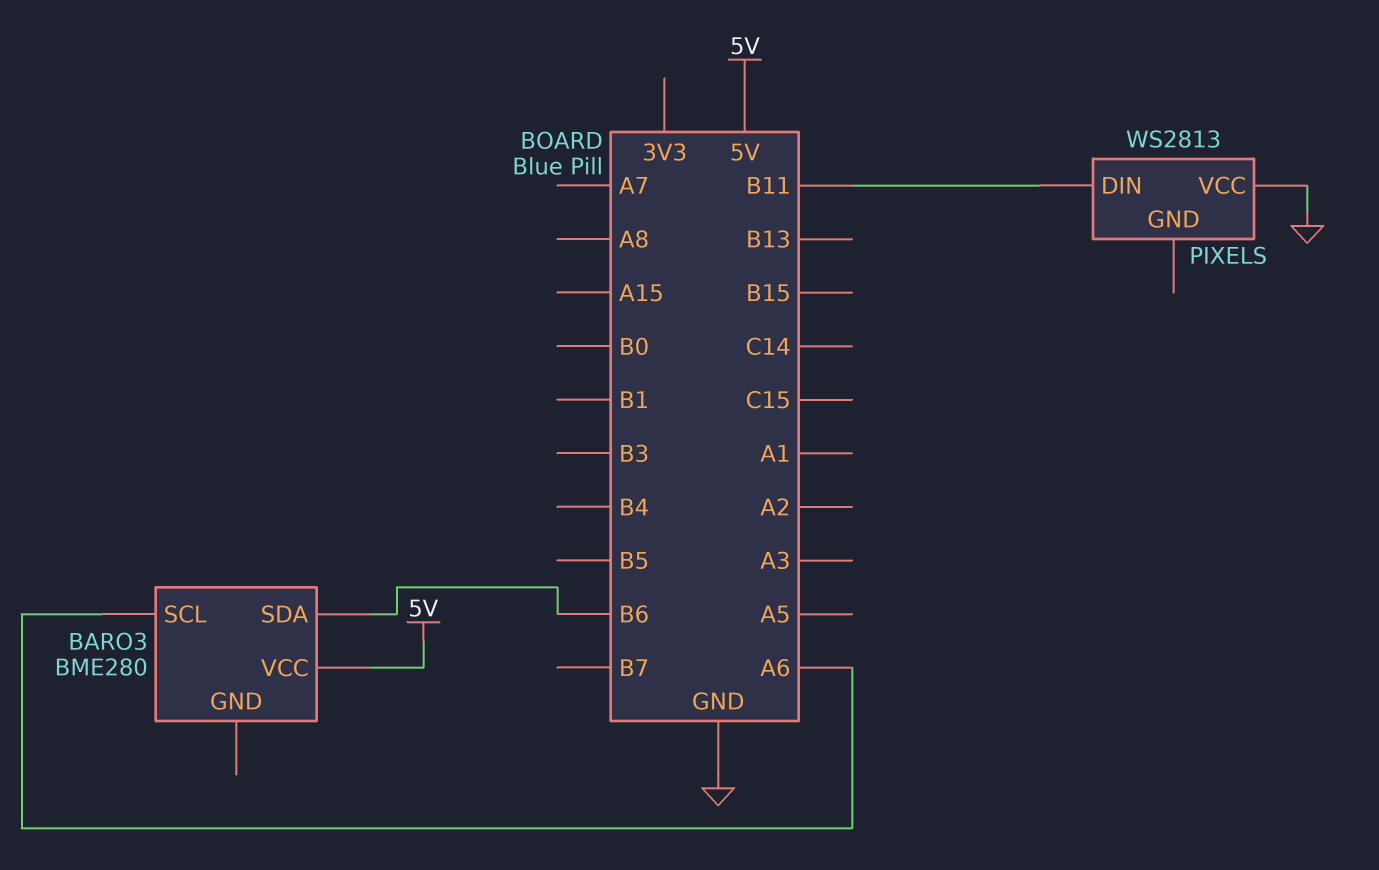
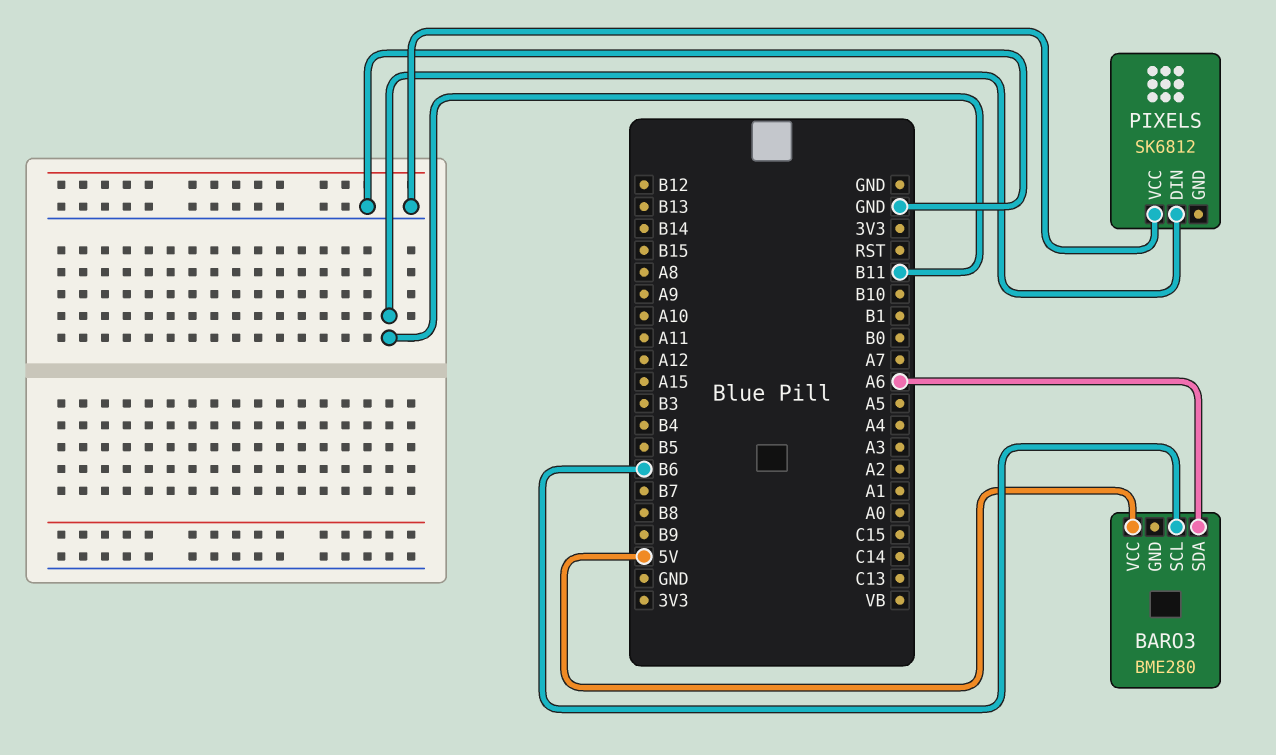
BARO3 pin SCL: A6 -> B6
BARO3 pin SDA: B6 -> A6
PIXELS: WS2813 -> SK6812

